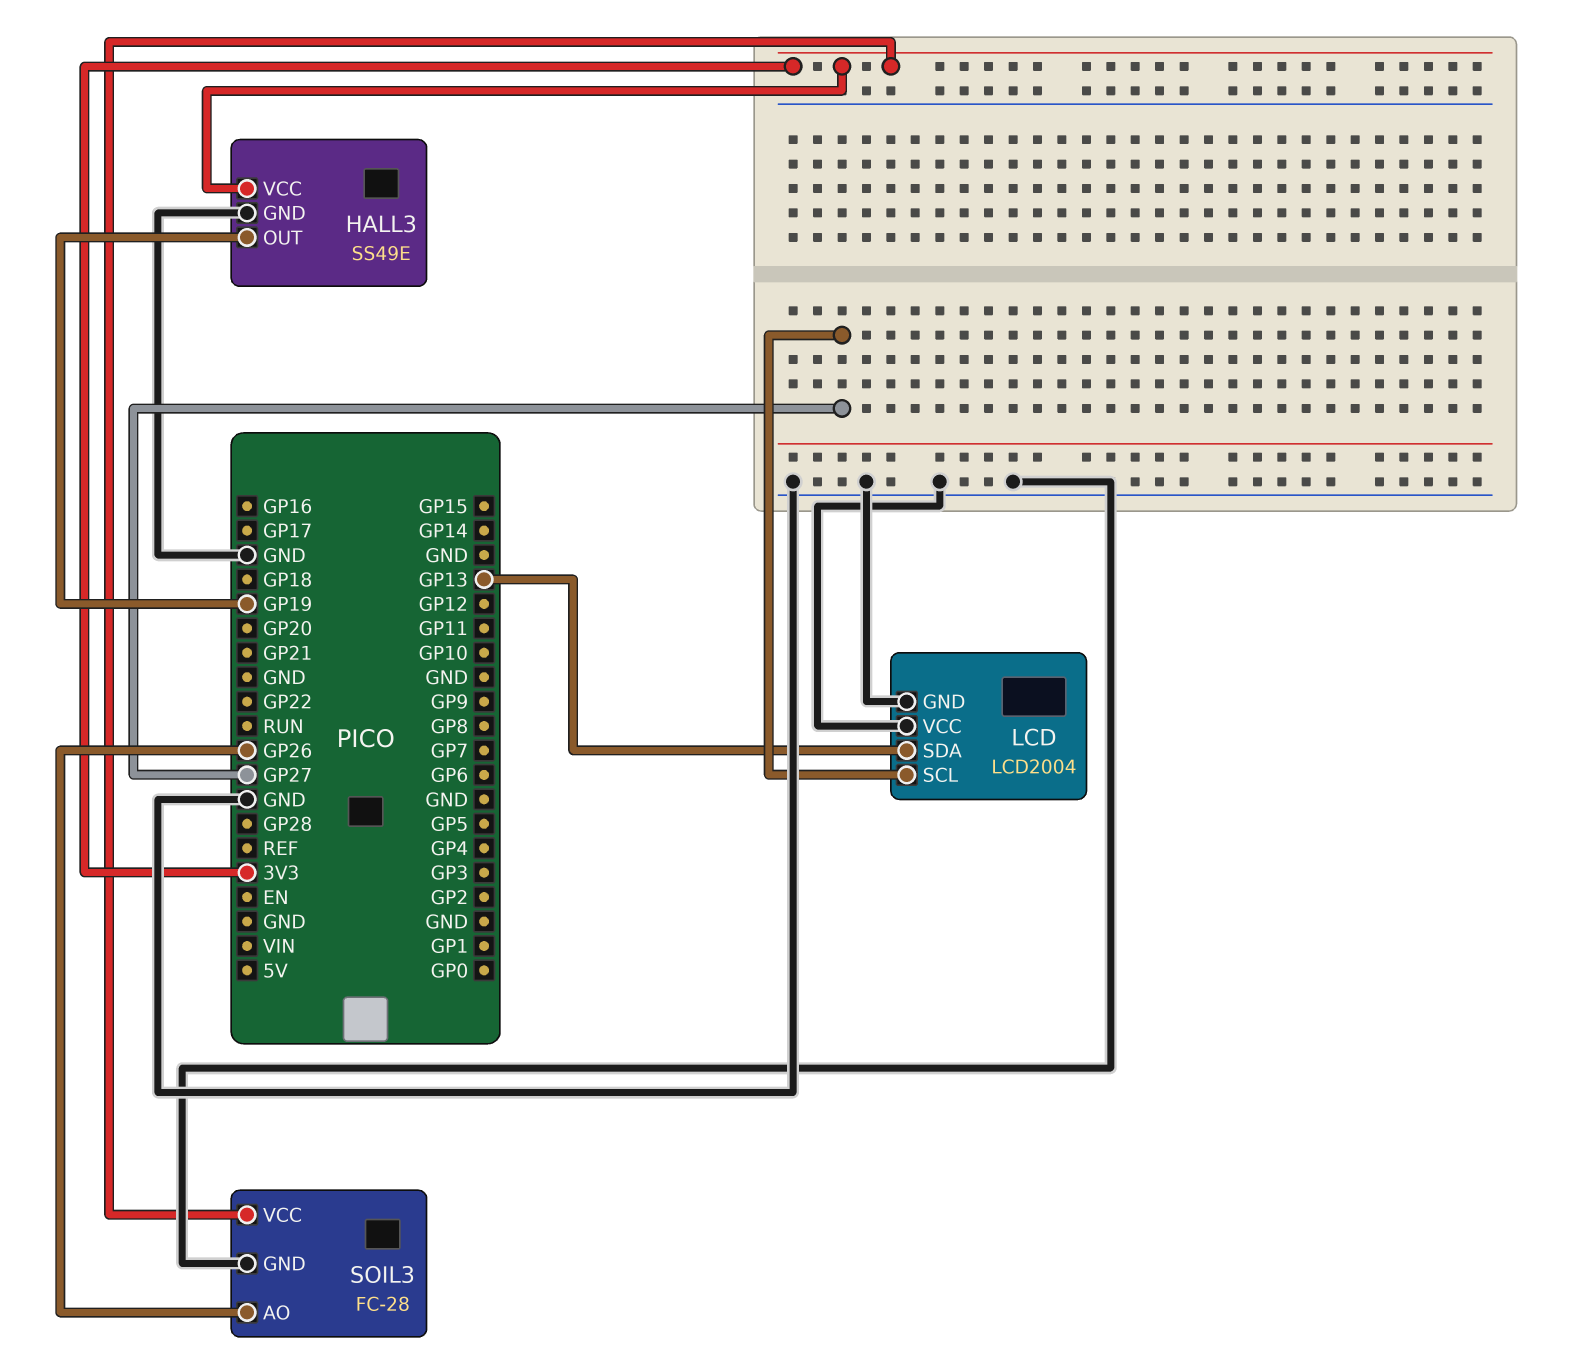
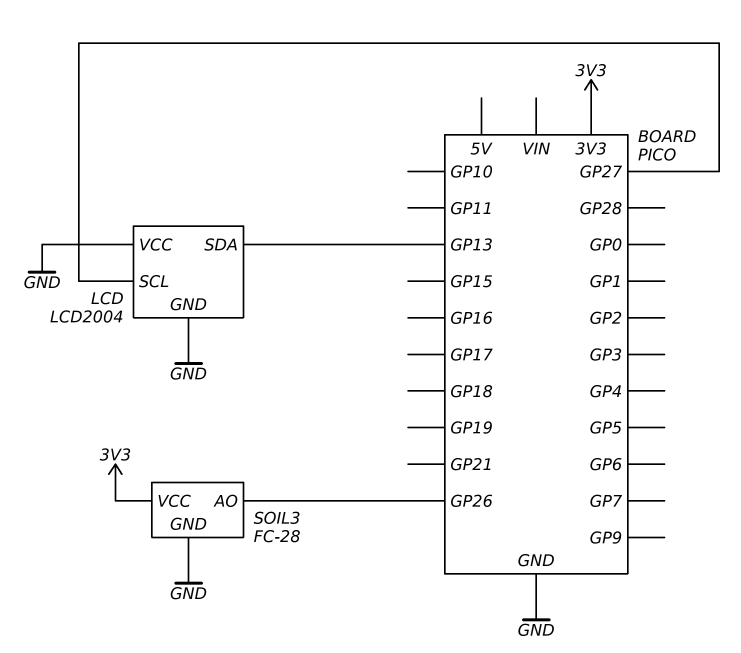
HALL3: SS49E -> none
HALL3 pin GND: GND -> none
HALL3 pin OUT: GP19 -> none
HALL3 pin VCC: 3V3 -> none

